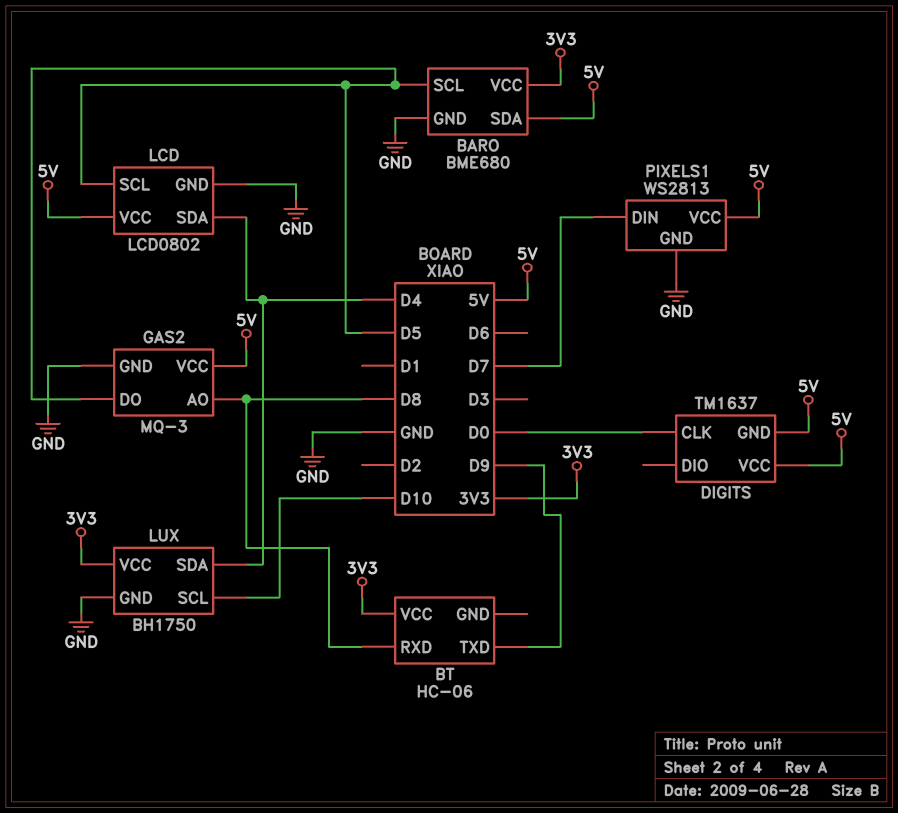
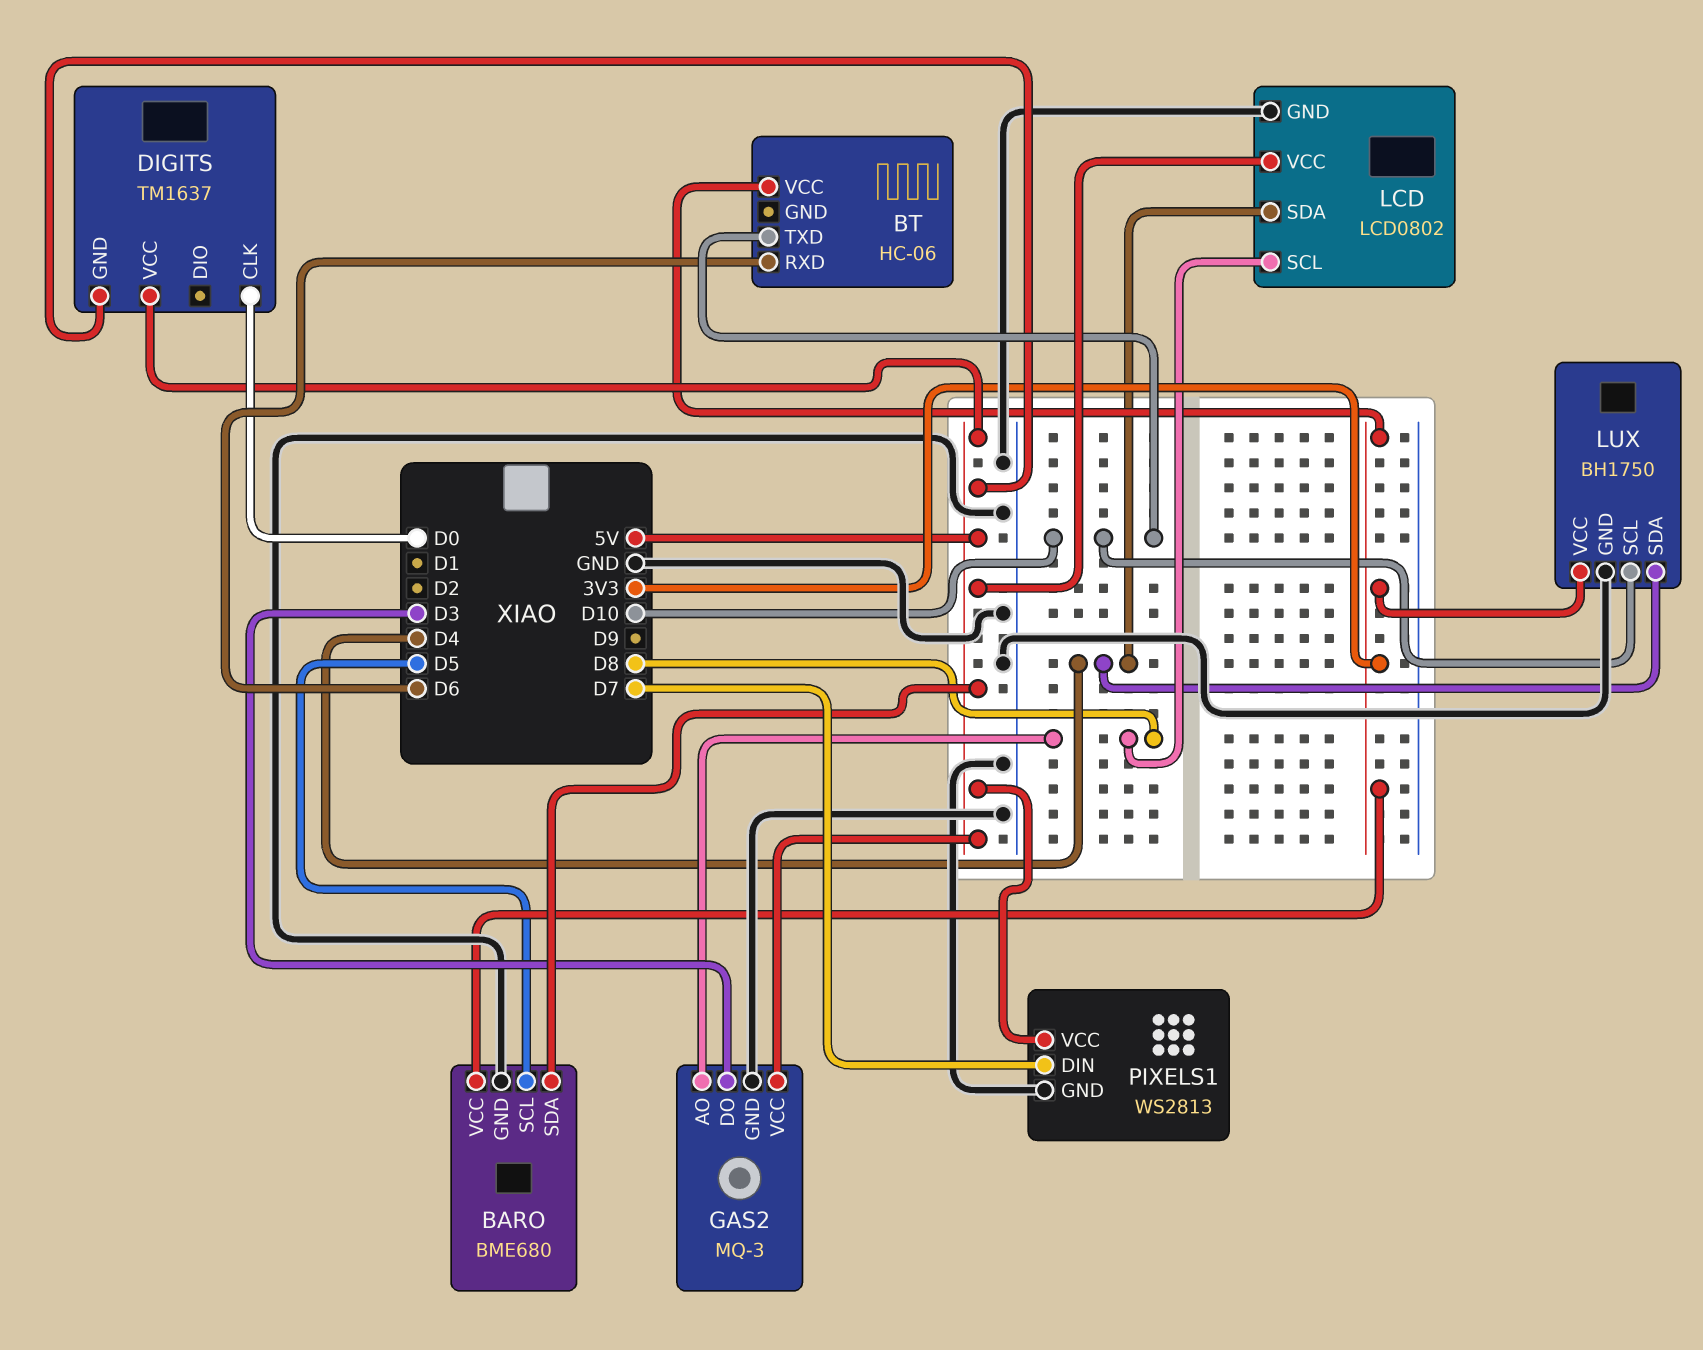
BT pin RXD: D8 -> D6
BT pin TXD: D9 -> D10
GAS2 pin DO: D5 -> D3
LCD pin SCL: D5 -> D8

